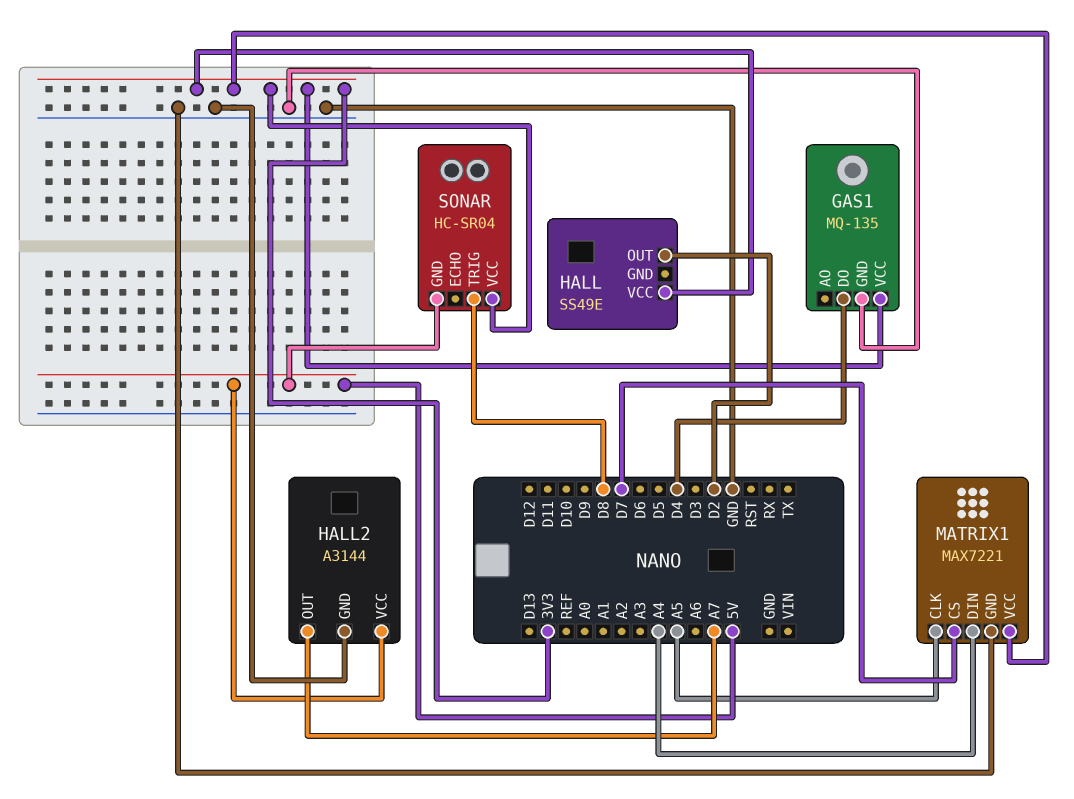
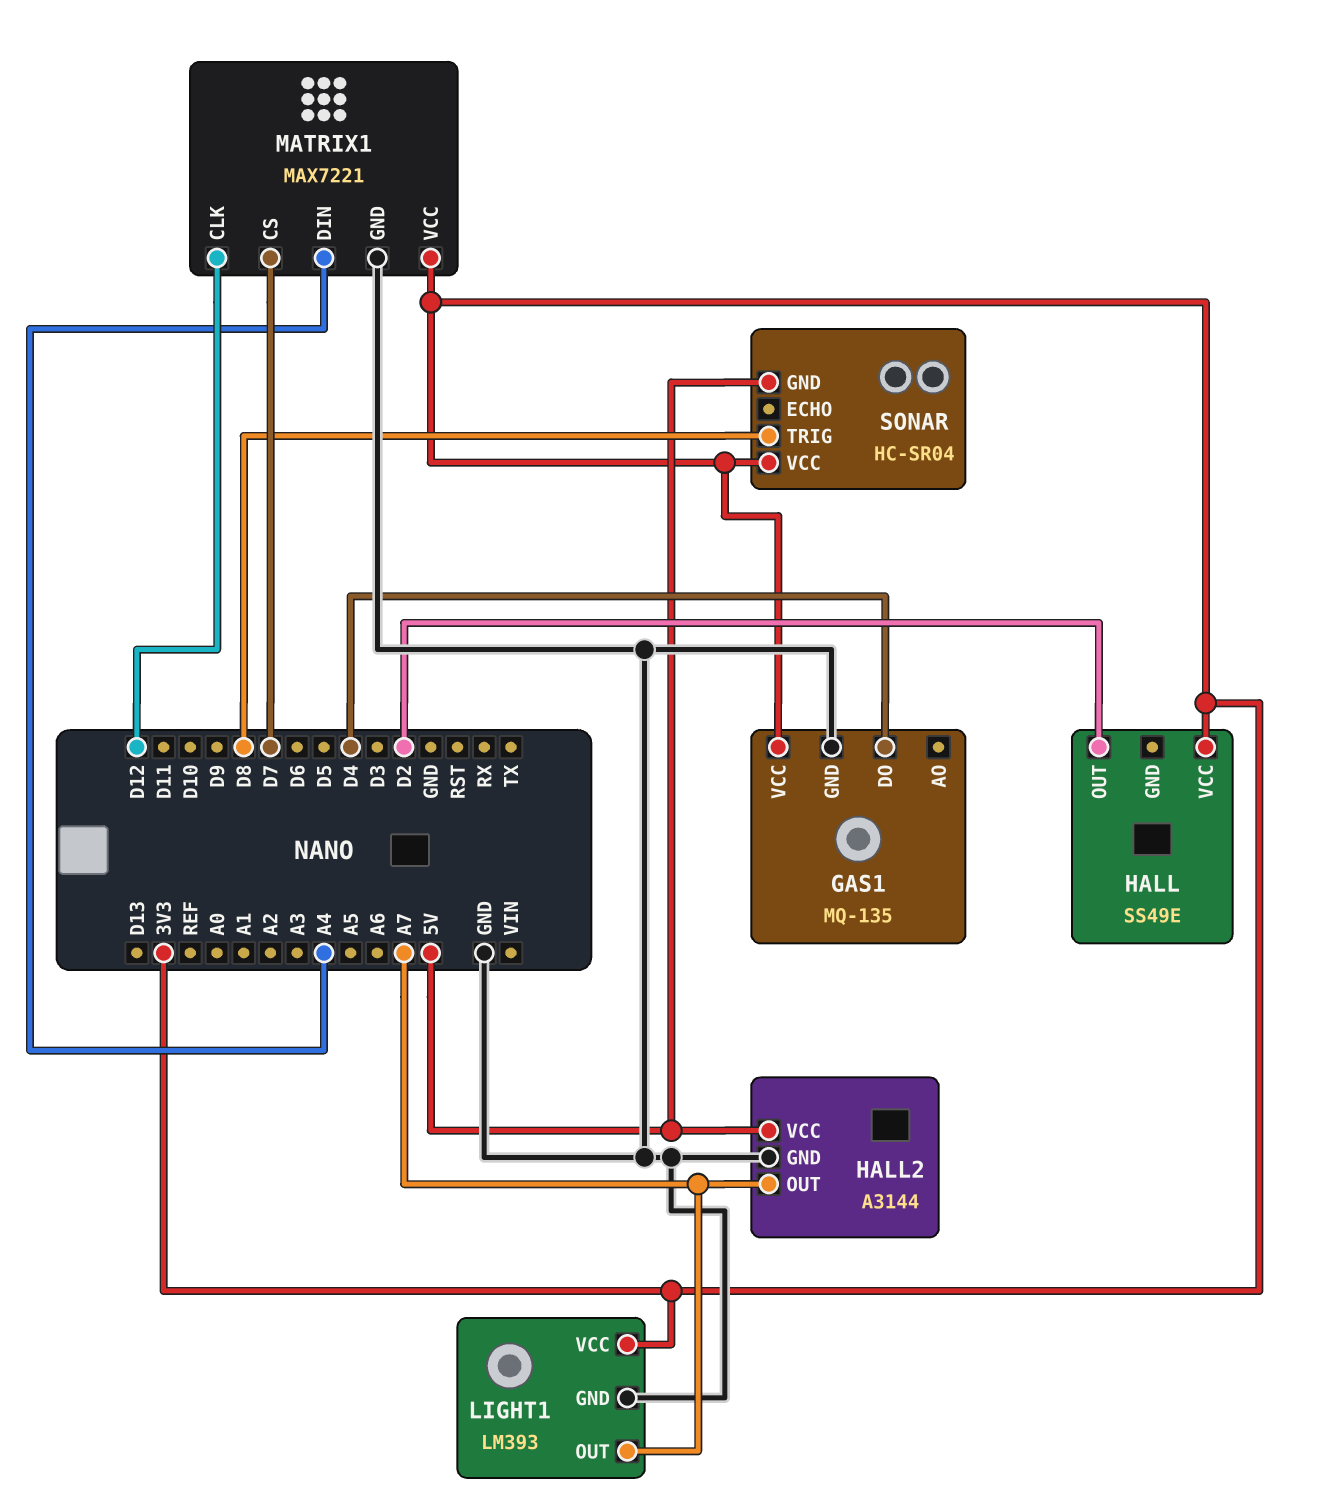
LIGHT1: none -> LM393
LIGHT1 pin GND: none -> GND
LIGHT1 pin OUT: none -> A7
LIGHT1 pin VCC: none -> 3V3
MATRIX1 pin CLK: A5 -> D12

